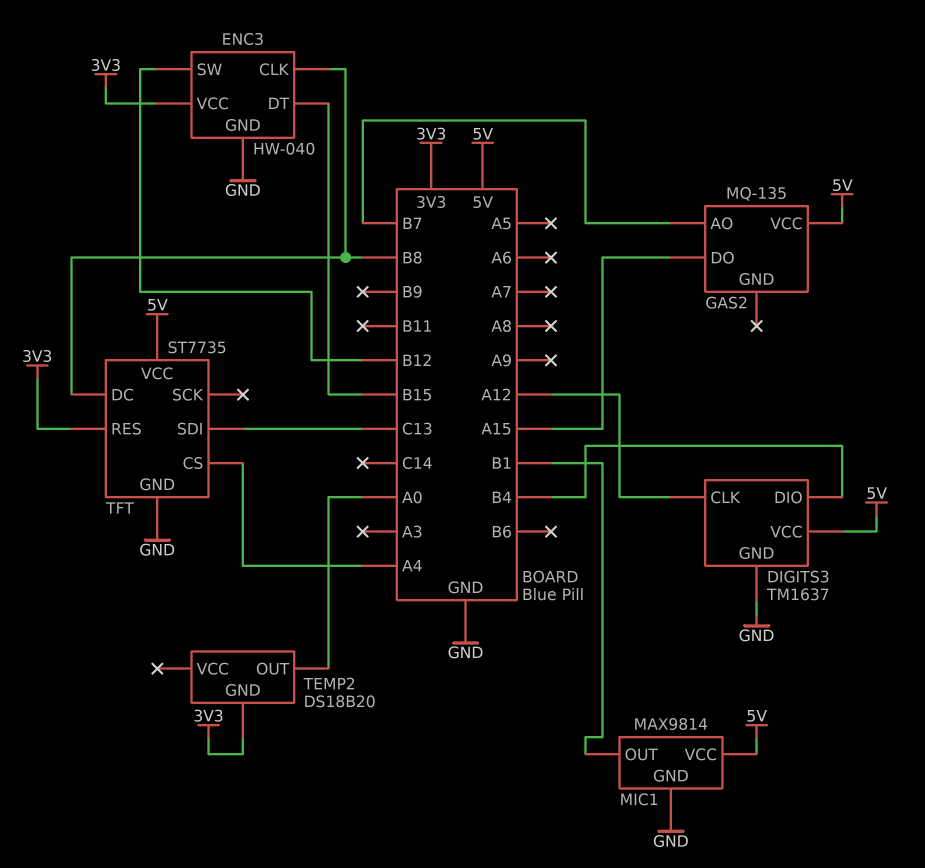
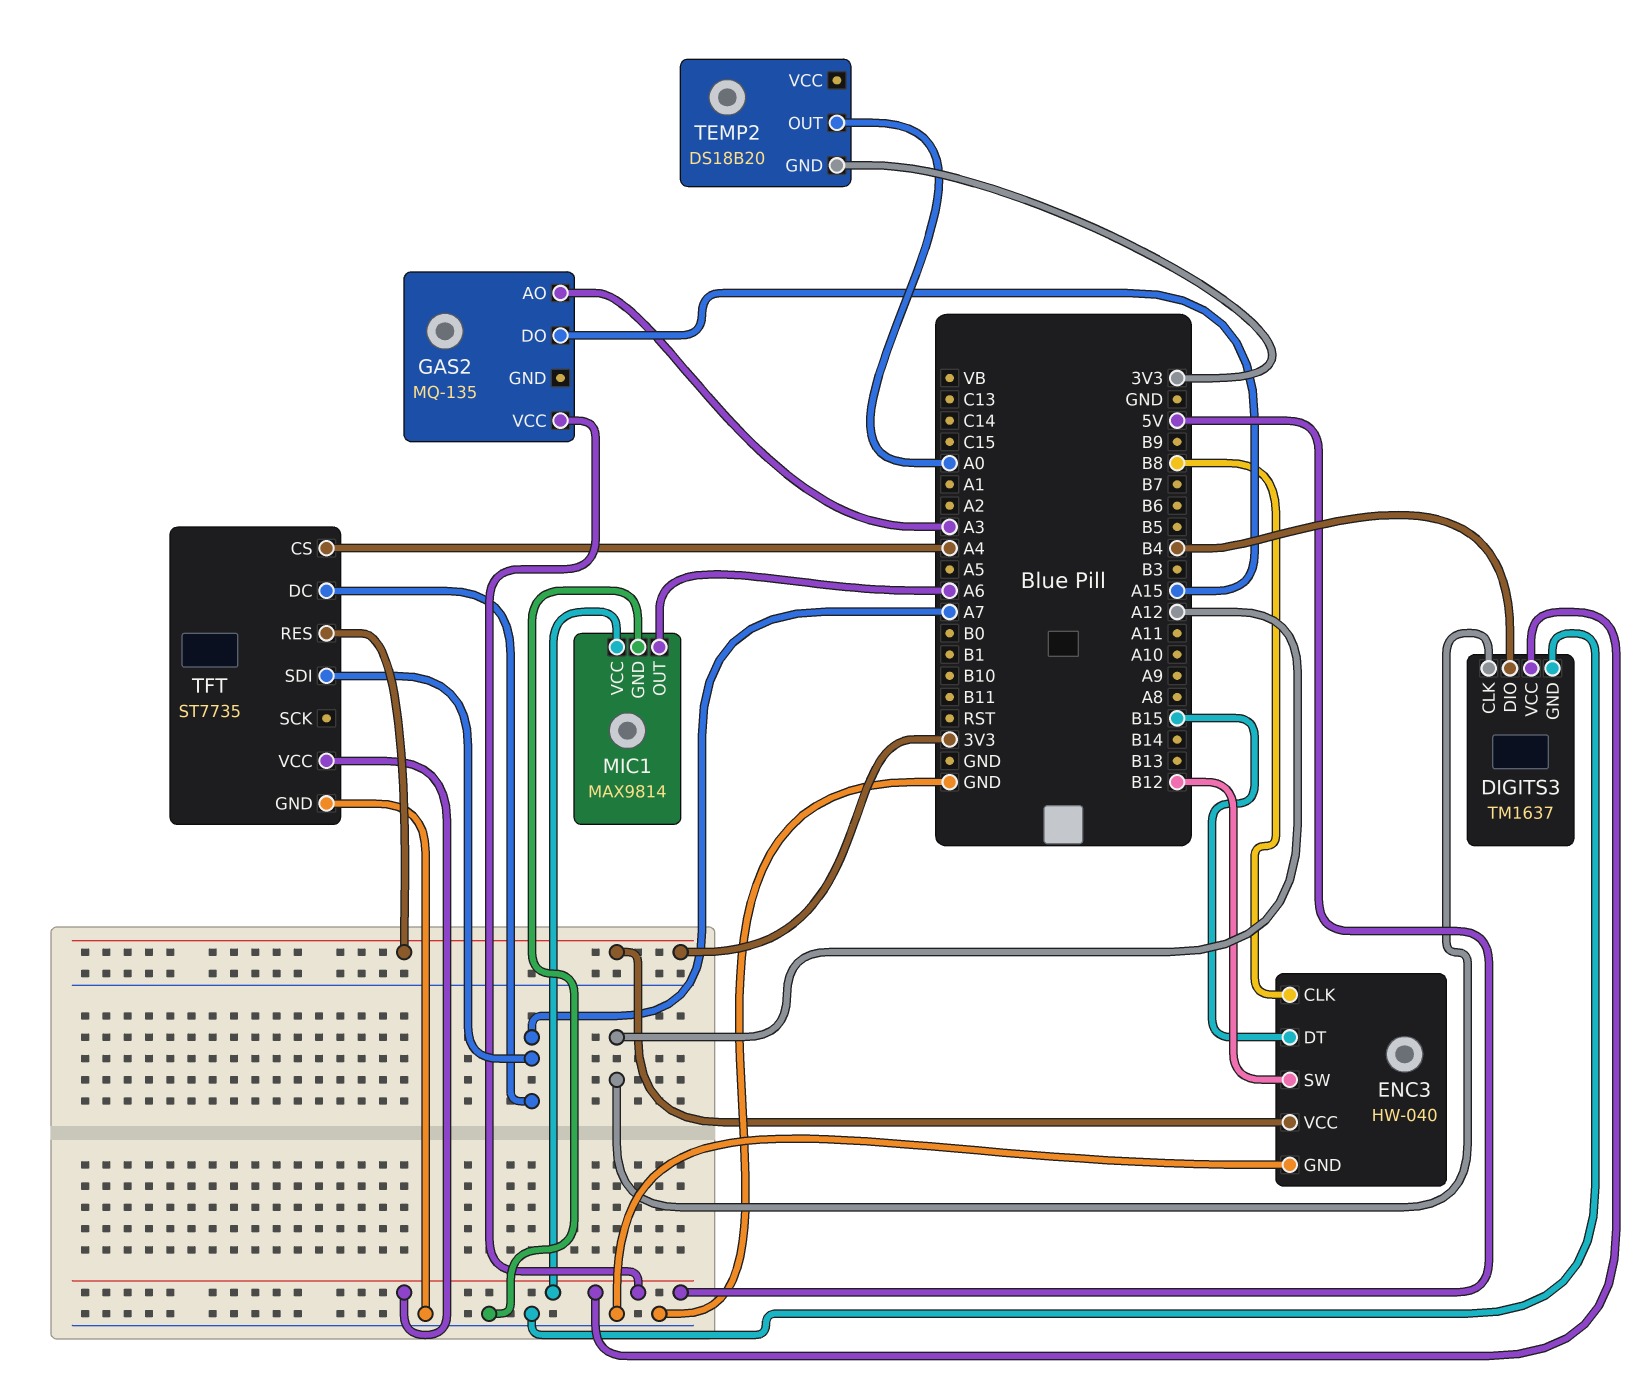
GAS2 pin AO: B7 -> A3
MIC1 pin OUT: B1 -> A6
TFT pin DC: B8 -> A7
TFT pin SDI: C13 -> A7

